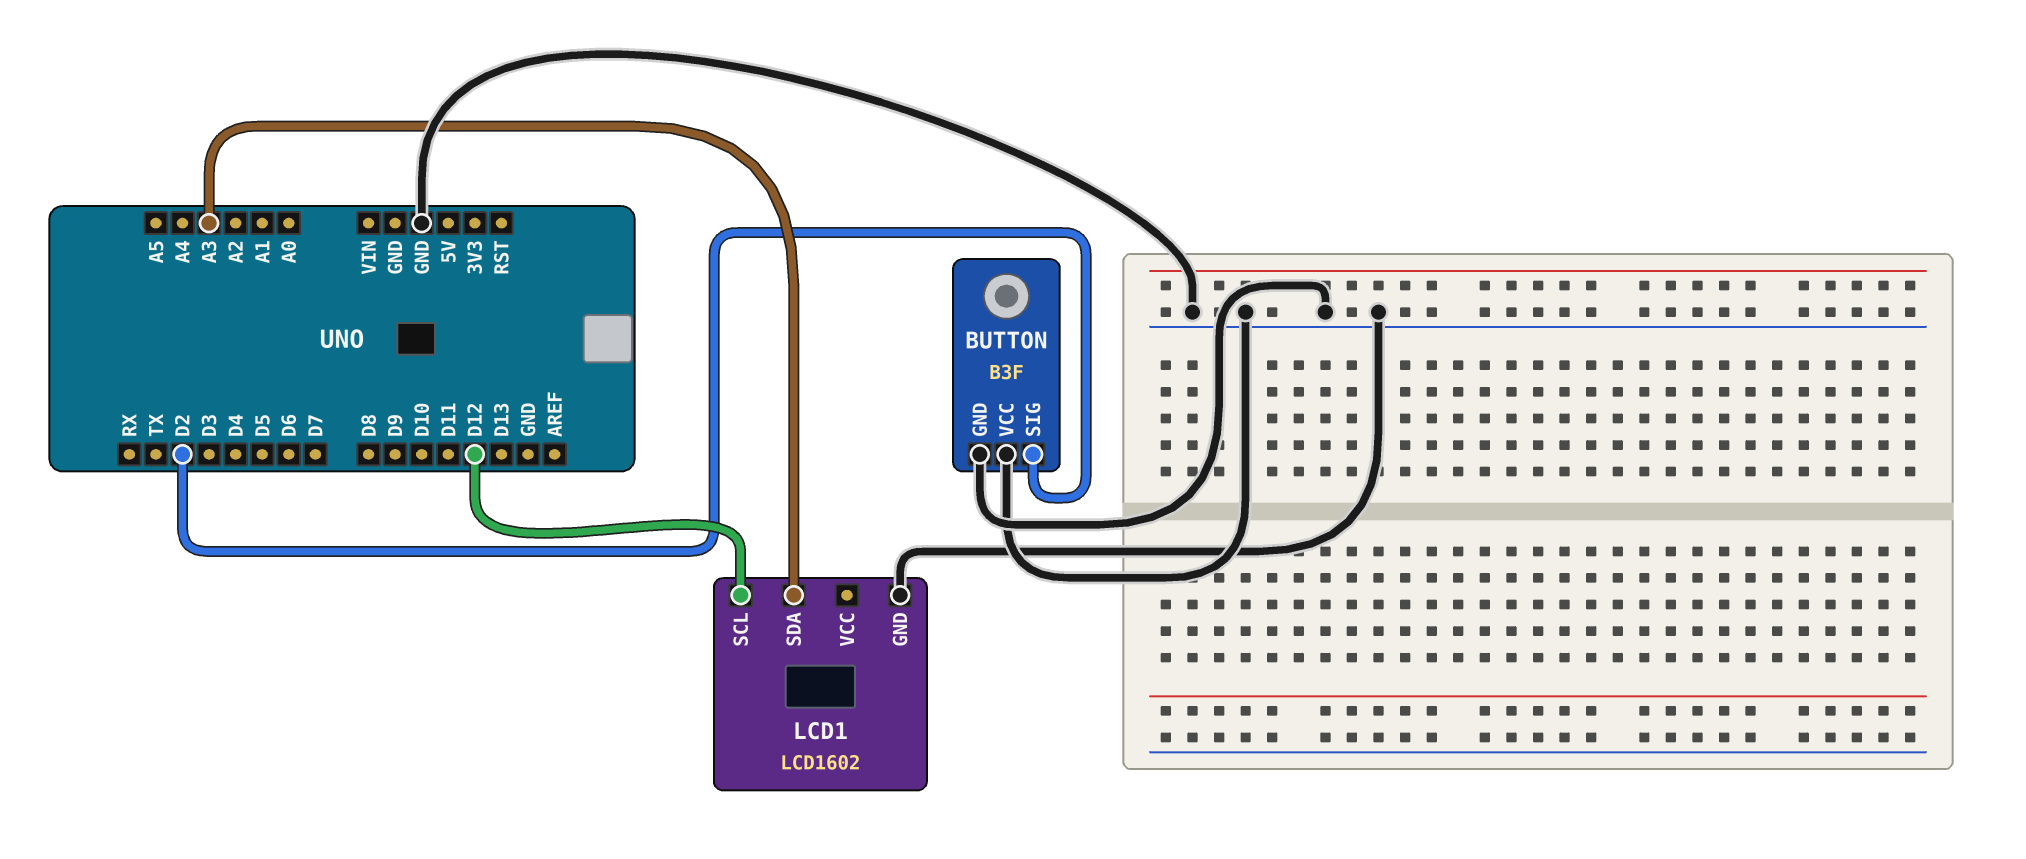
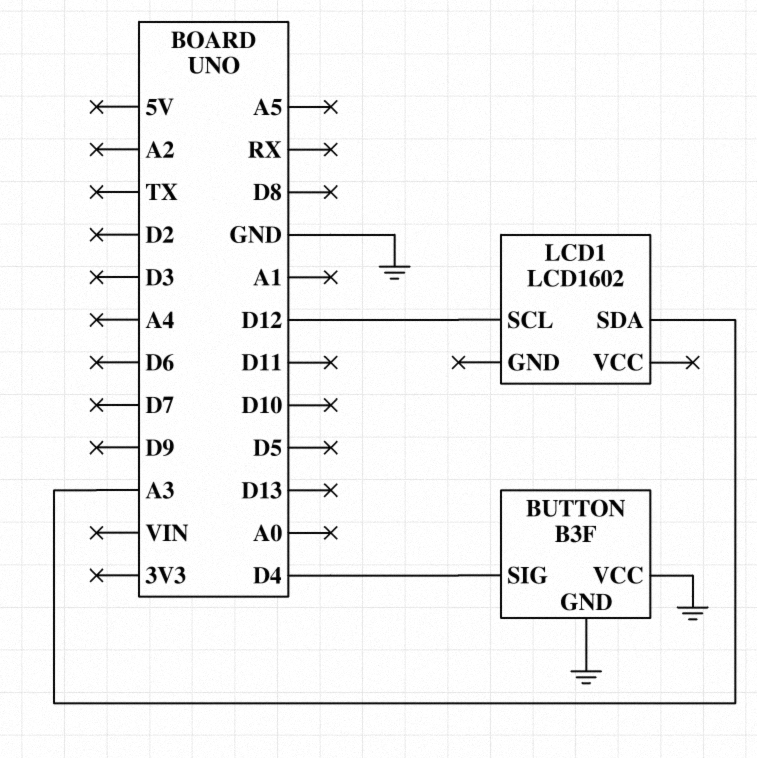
BUTTON pin SIG: D2 -> D4
LCD1 pin GND: GND -> none

